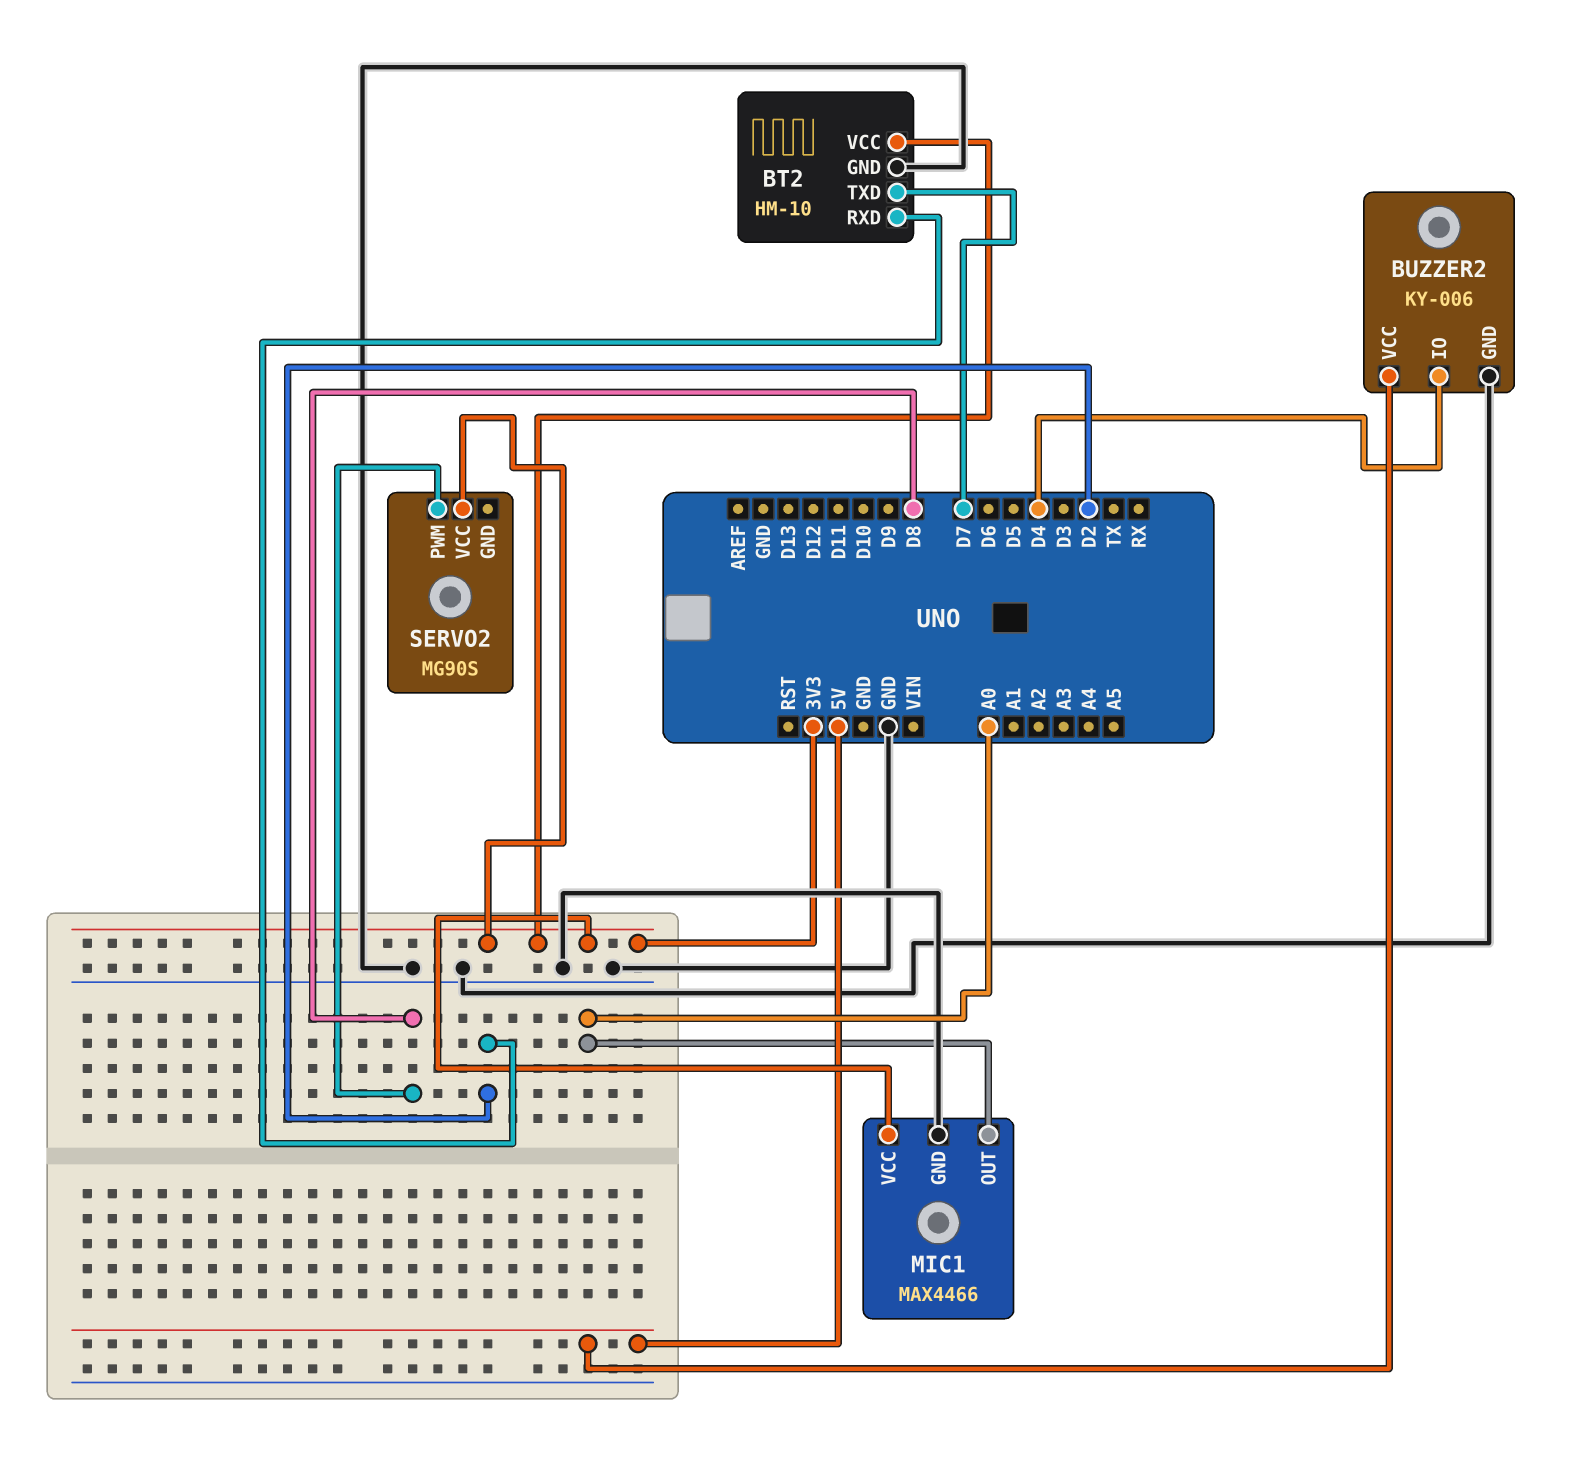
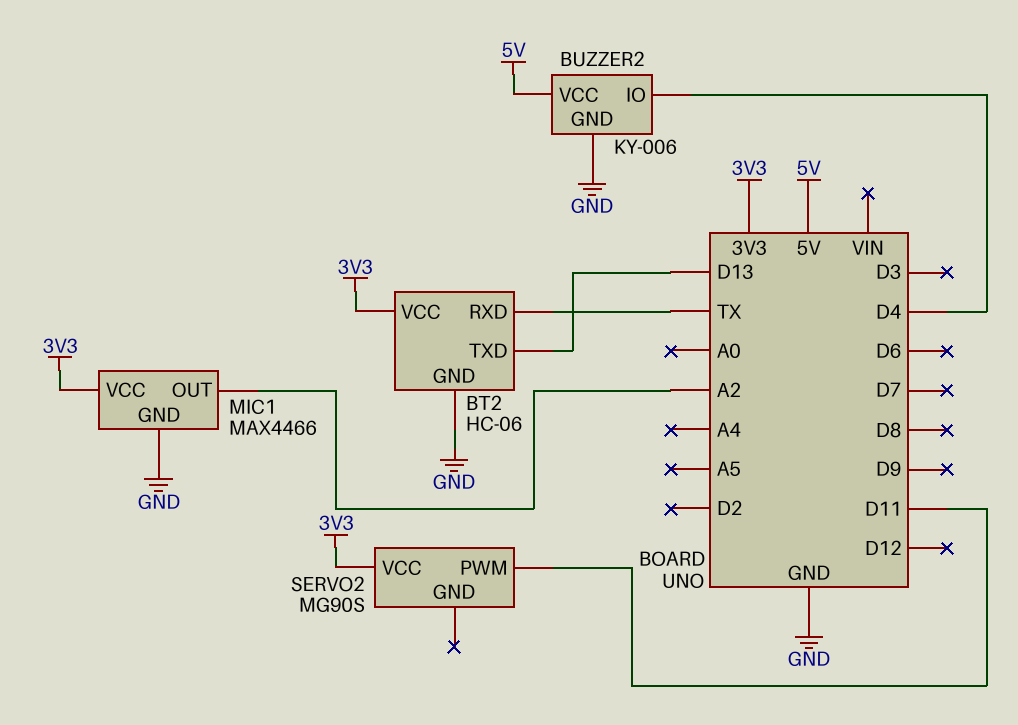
BT2: HM-10 -> HC-06
BT2 pin RXD: D2 -> TX
BT2 pin TXD: D7 -> D13
MIC1 pin OUT: A0 -> A2
SERVO2 pin PWM: D8 -> D11

